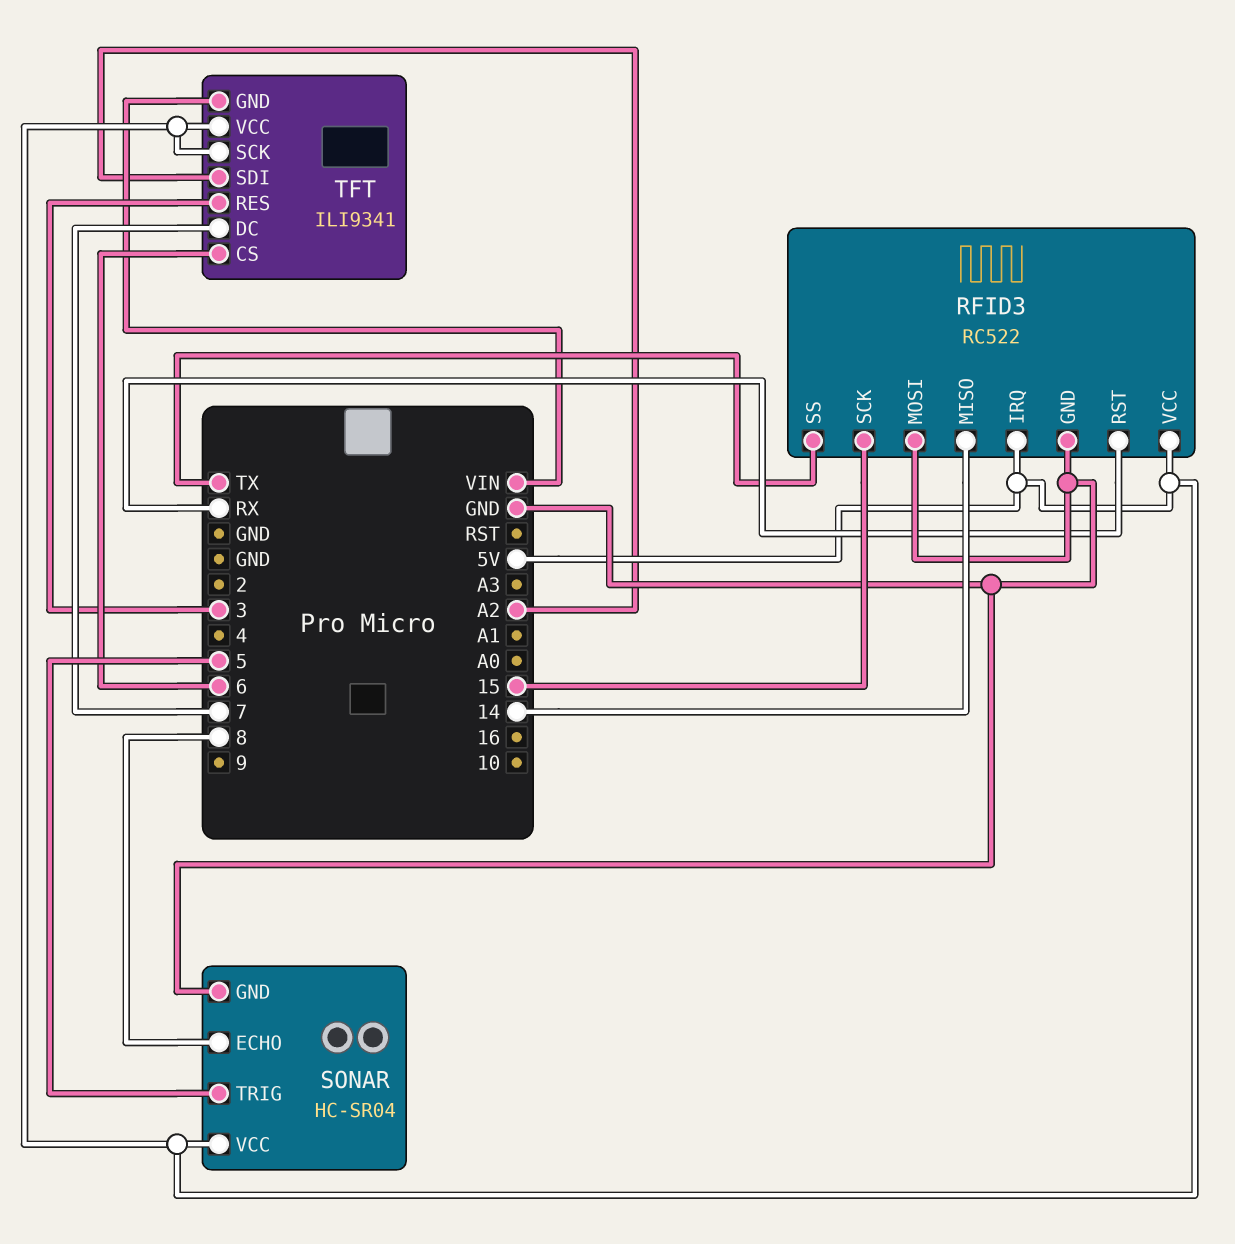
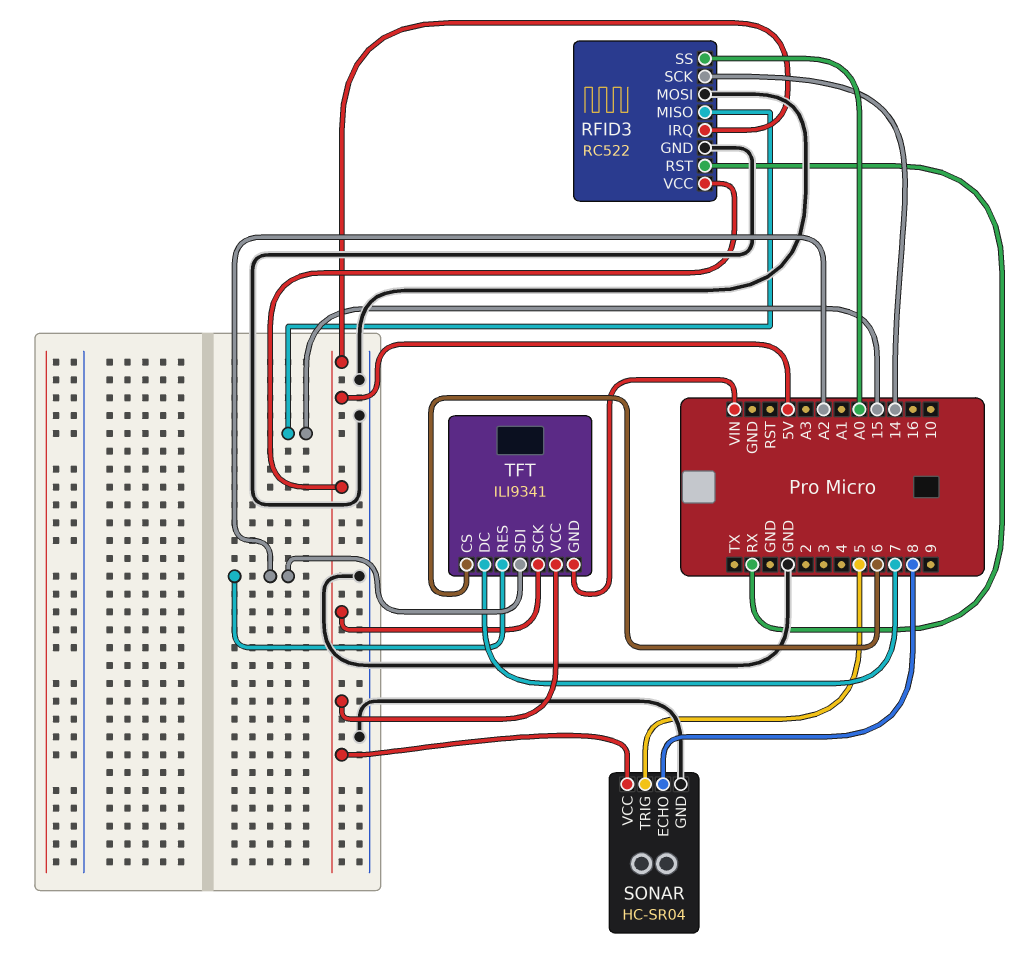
RFID3 pin MISO: 14 -> 15
RFID3 pin SCK: 15 -> 14
RFID3 pin SS: TX -> A0
TFT pin RES: 3 -> A2

